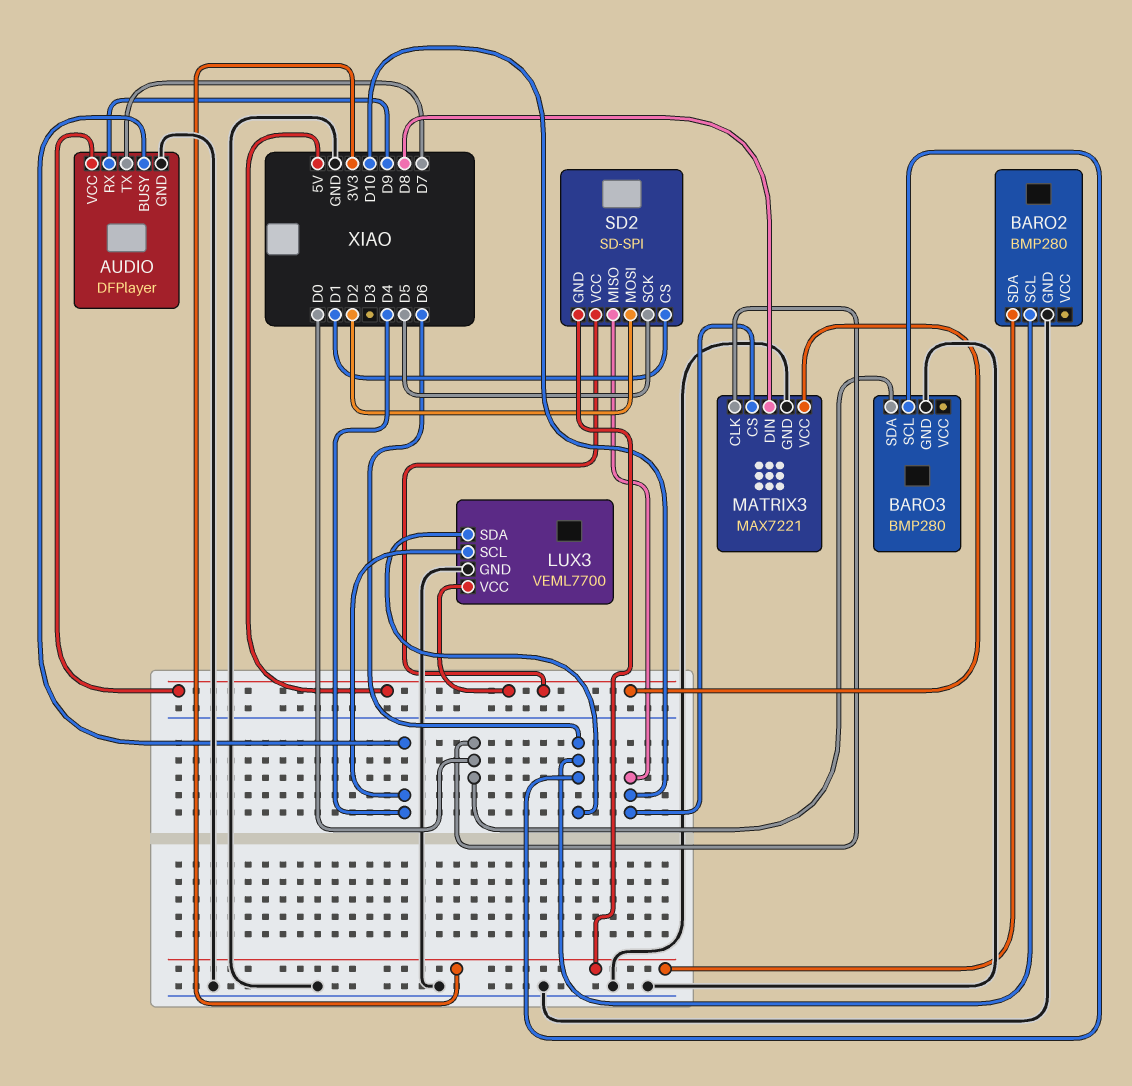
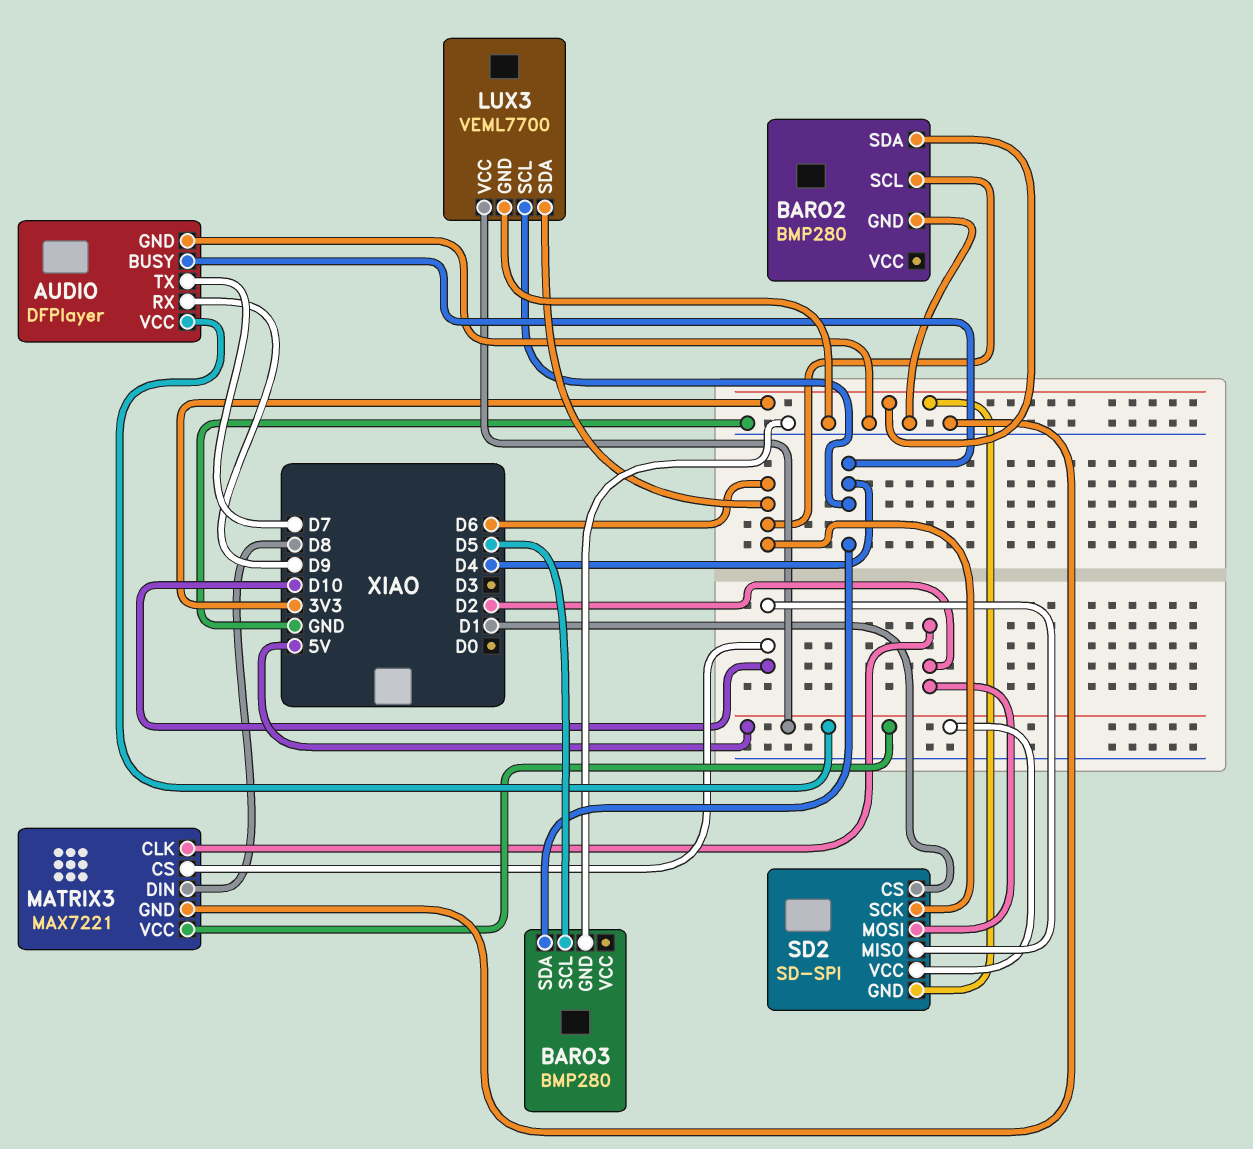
BARO3 pin SCL: D6 -> D5
BARO3 pin SDA: D0 -> D4
MATRIX3 pin CLK: D0 -> D2
SD2 pin SCK: D5 -> D6

